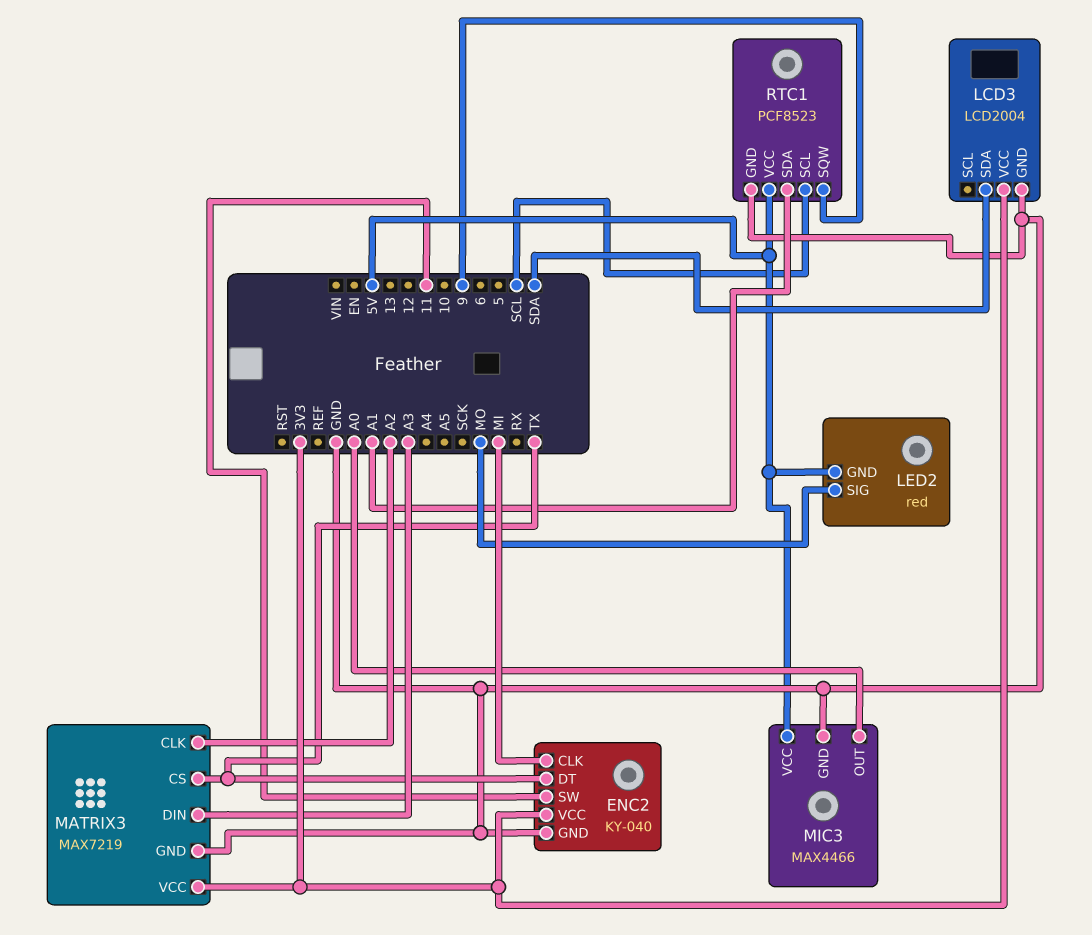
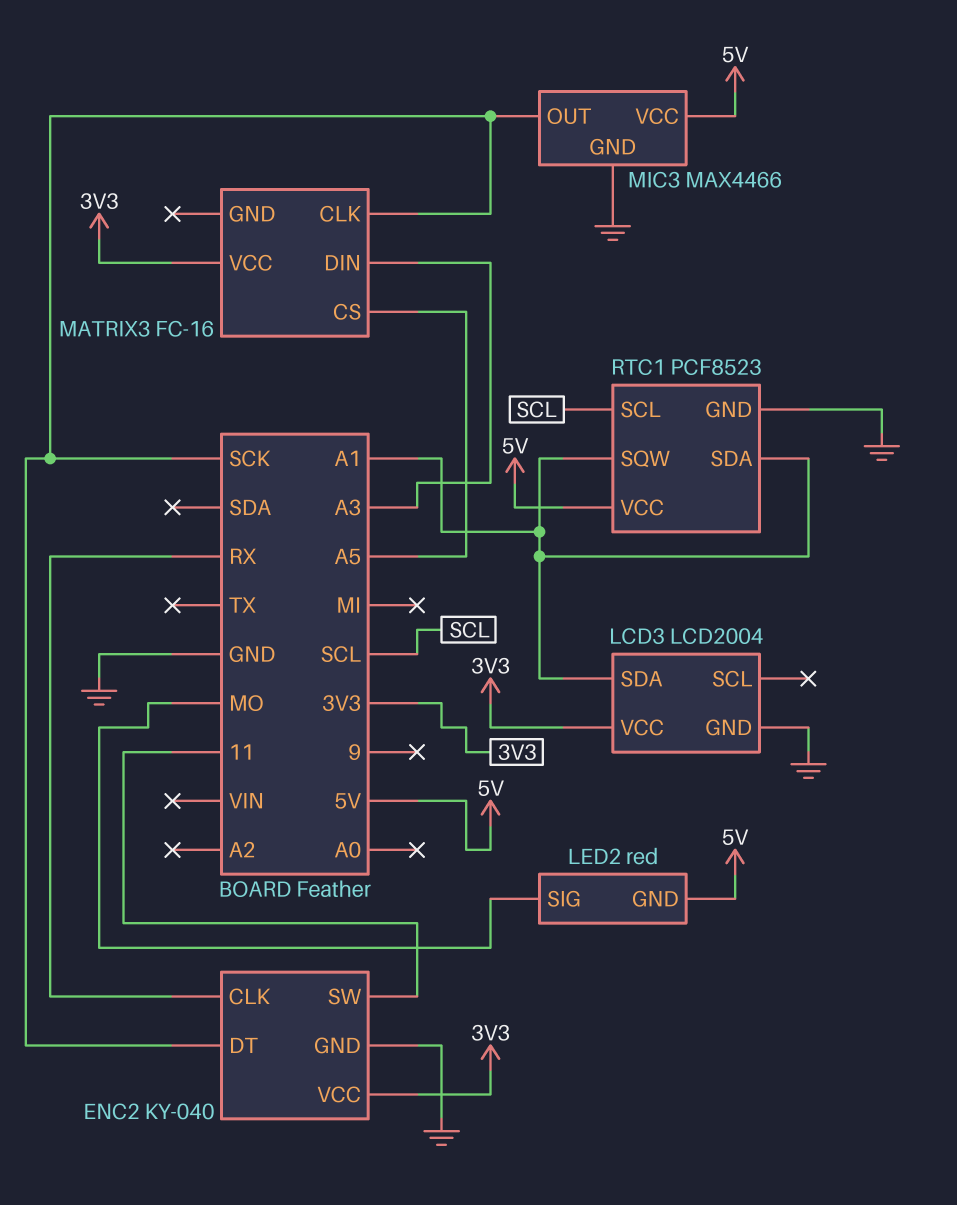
ENC2 pin CLK: MI -> RX
ENC2 pin DT: TX -> SCK
LCD3 pin SDA: SDA -> A1
MATRIX3: MAX7219 -> FC-16
MATRIX3 pin CLK: A2 -> SCK
MATRIX3 pin CS: TX -> A5
MATRIX3 pin GND: GND -> none
MIC3 pin OUT: A0 -> SCK
RTC1 pin SQW: 9 -> A1

